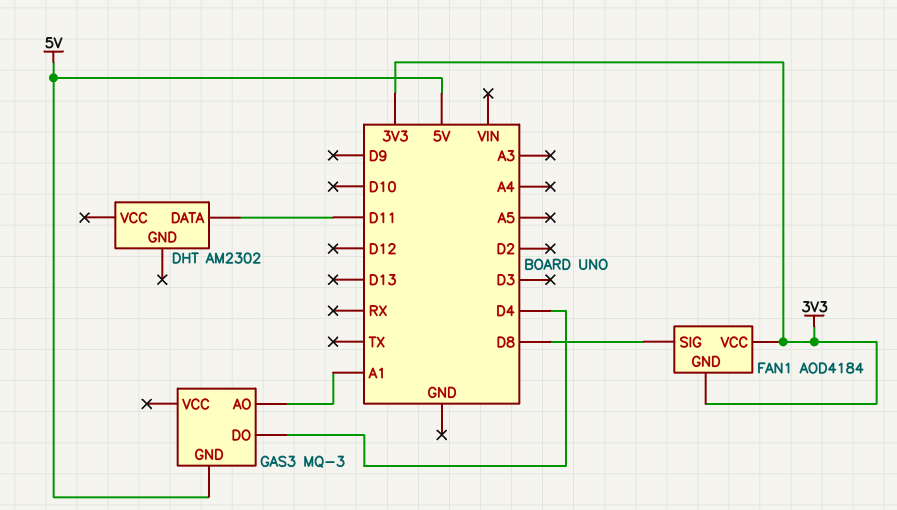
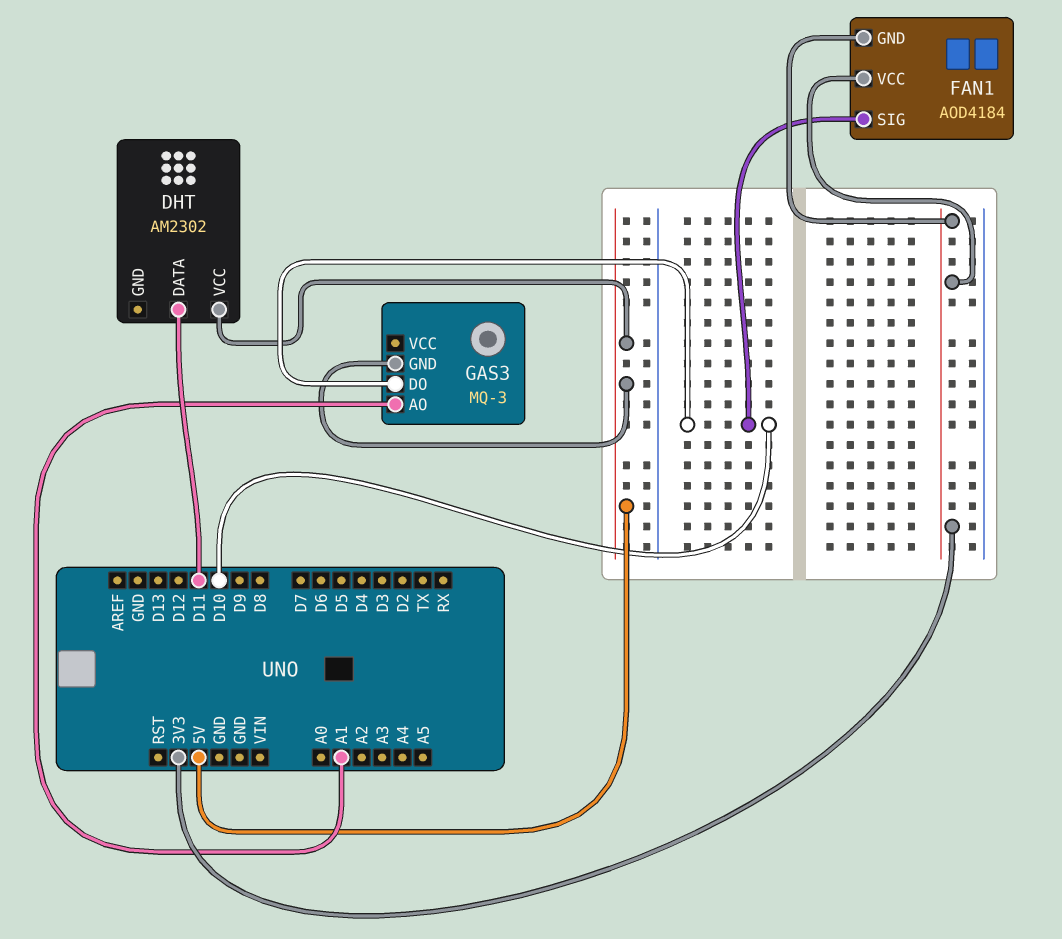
DHT pin VCC: none -> 5V
FAN1 pin SIG: D8 -> D10
GAS3 pin DO: D4 -> D10

